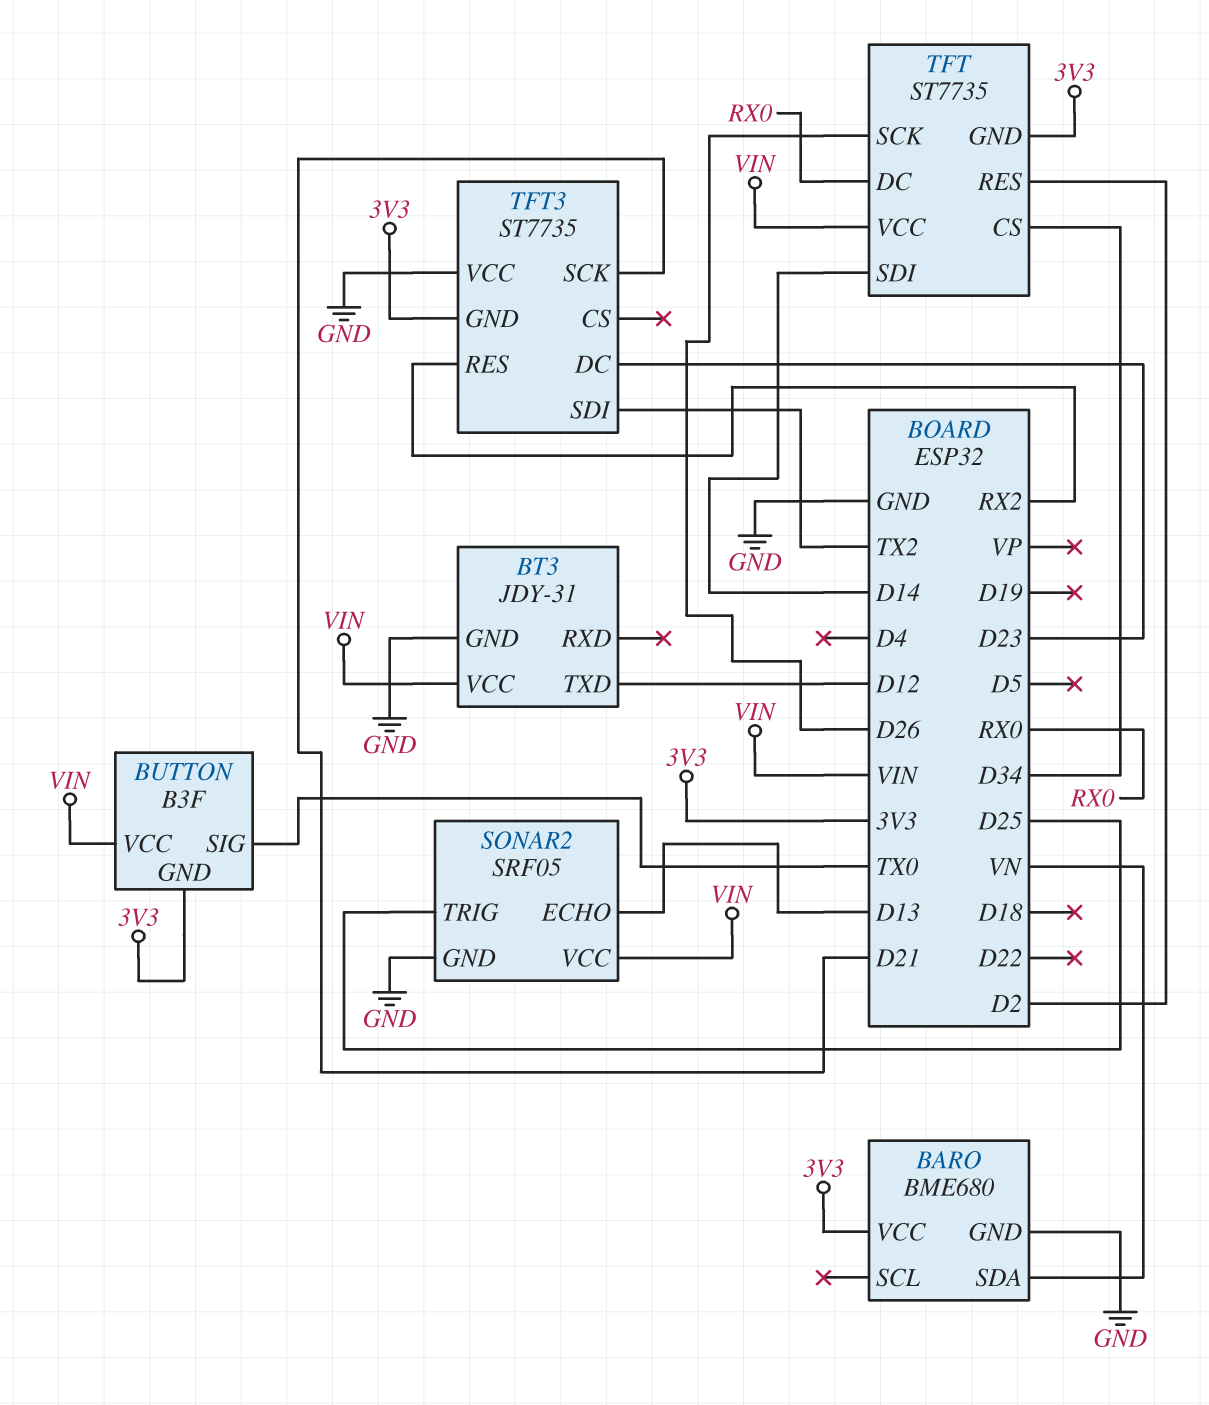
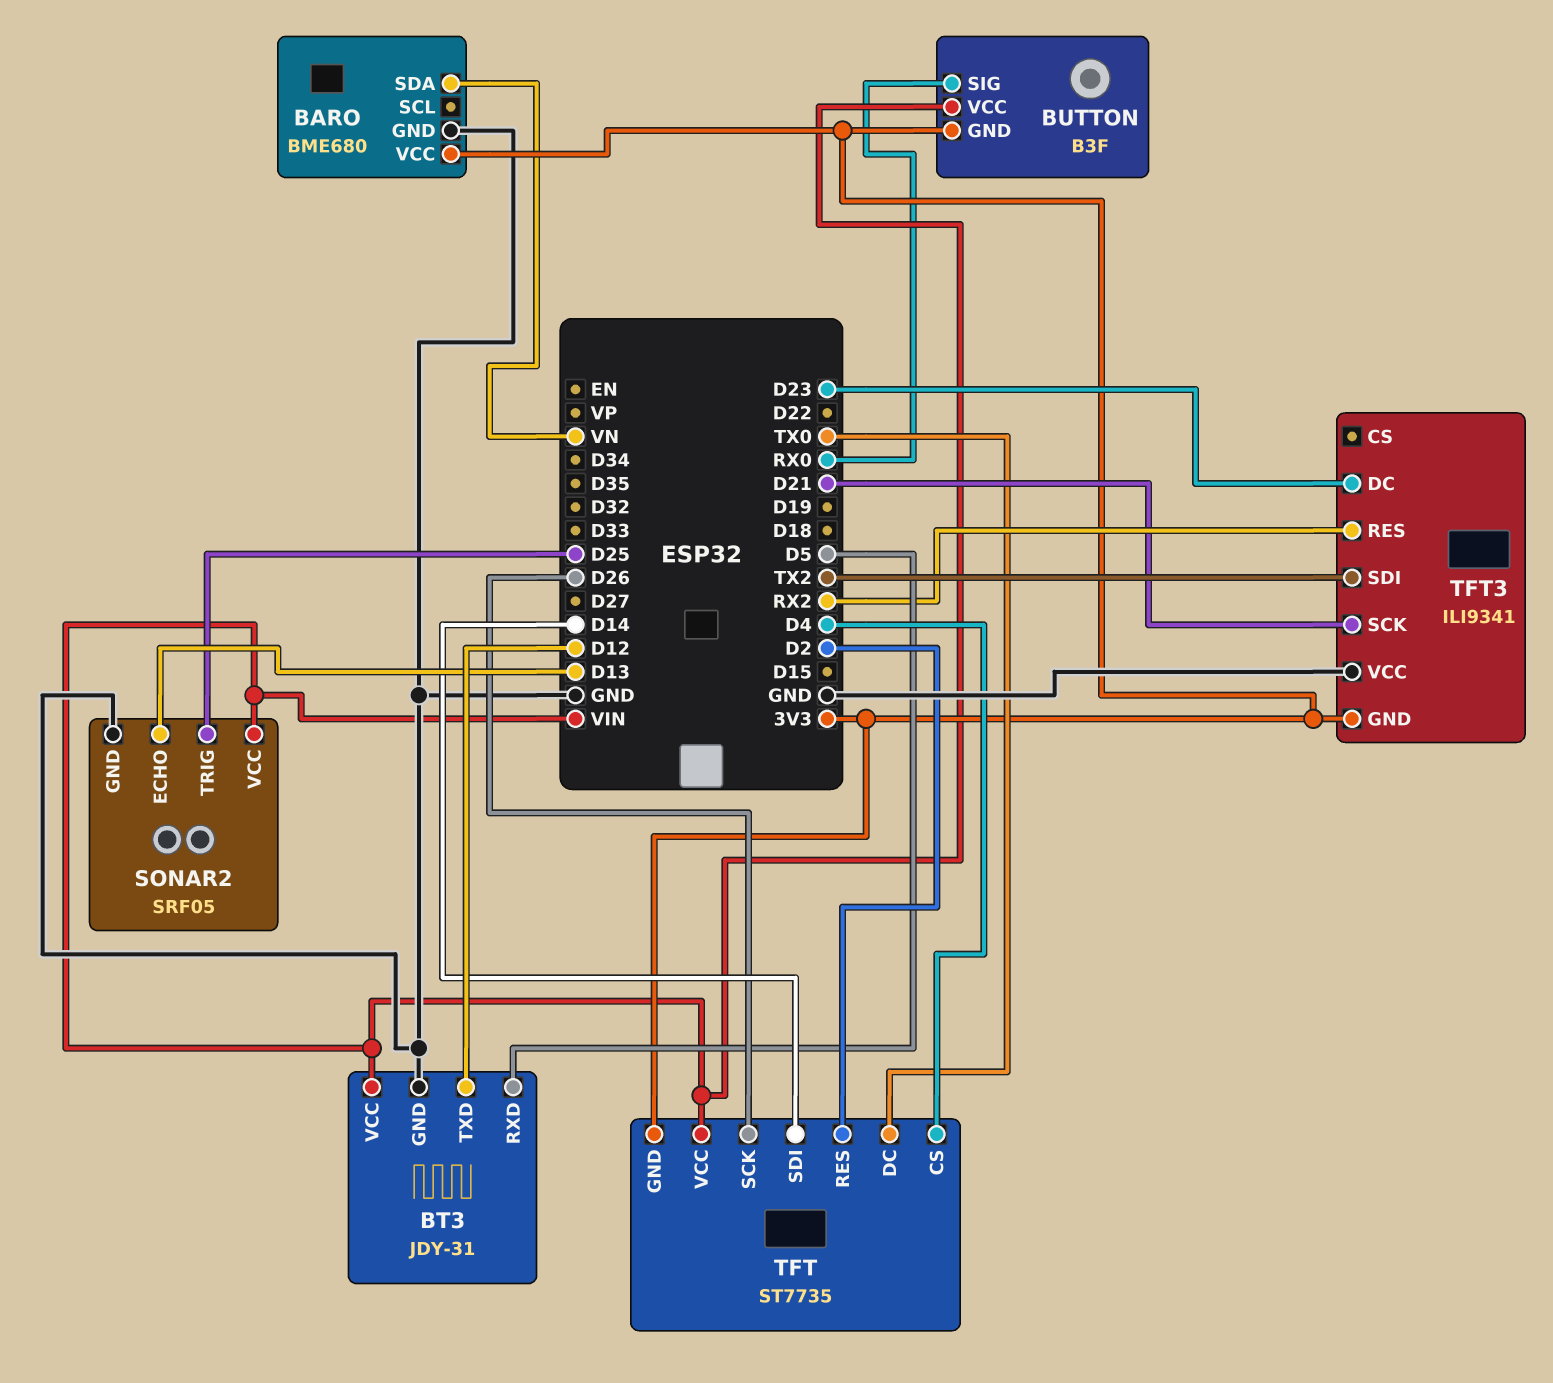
BT3 pin RXD: none -> D5
BUTTON pin SIG: TX0 -> RX0
TFT pin CS: D34 -> D4
TFT pin DC: RX0 -> TX0
TFT3: ST7735 -> ILI9341

